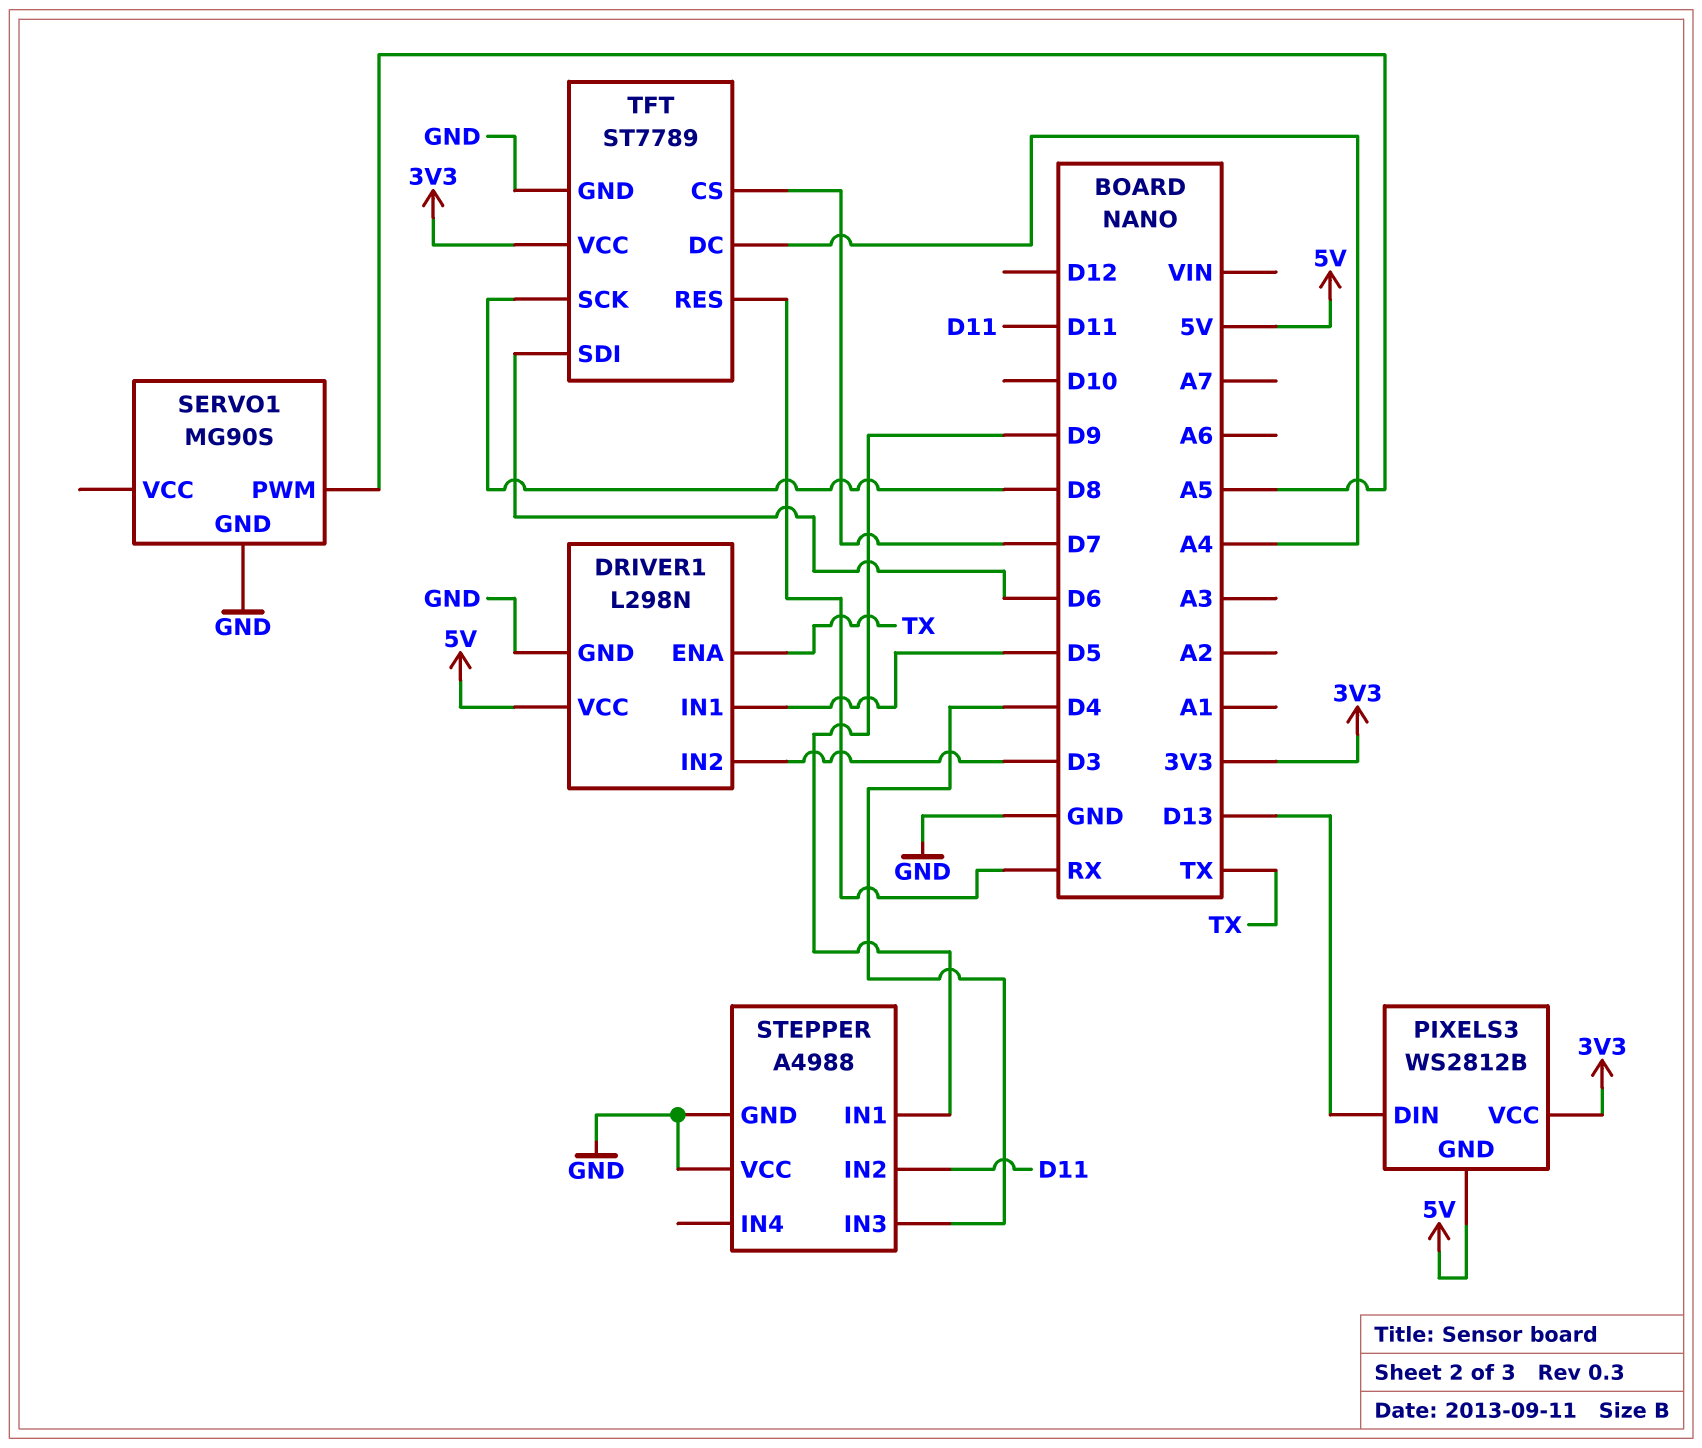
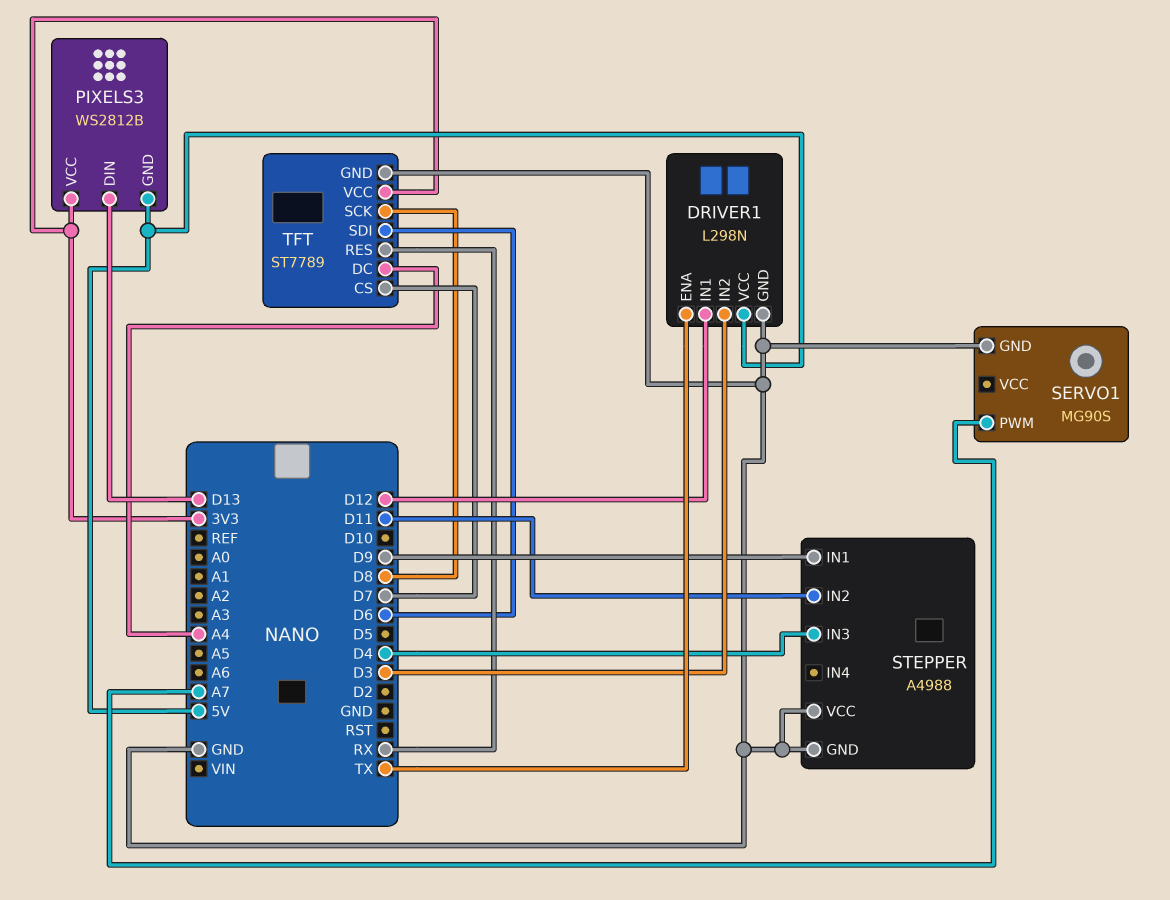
DRIVER1 pin IN1: D5 -> D12
SERVO1 pin PWM: A5 -> A7

